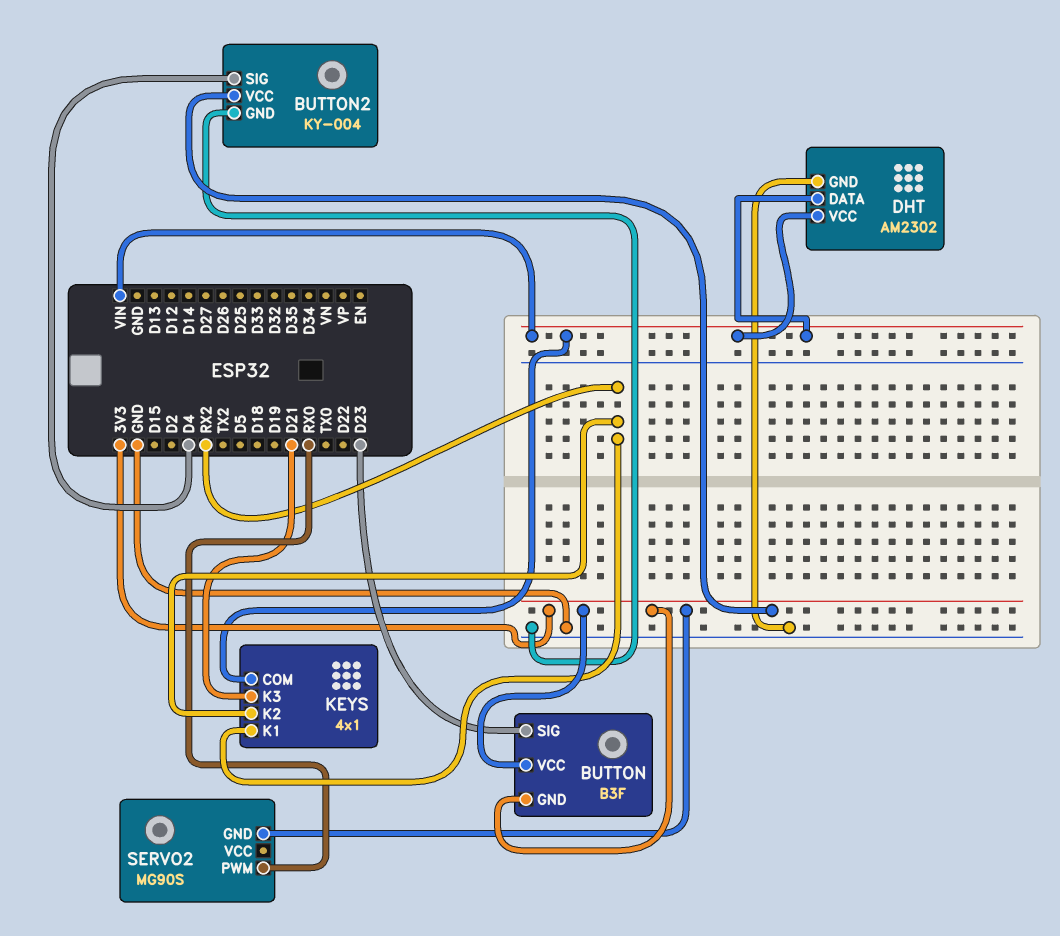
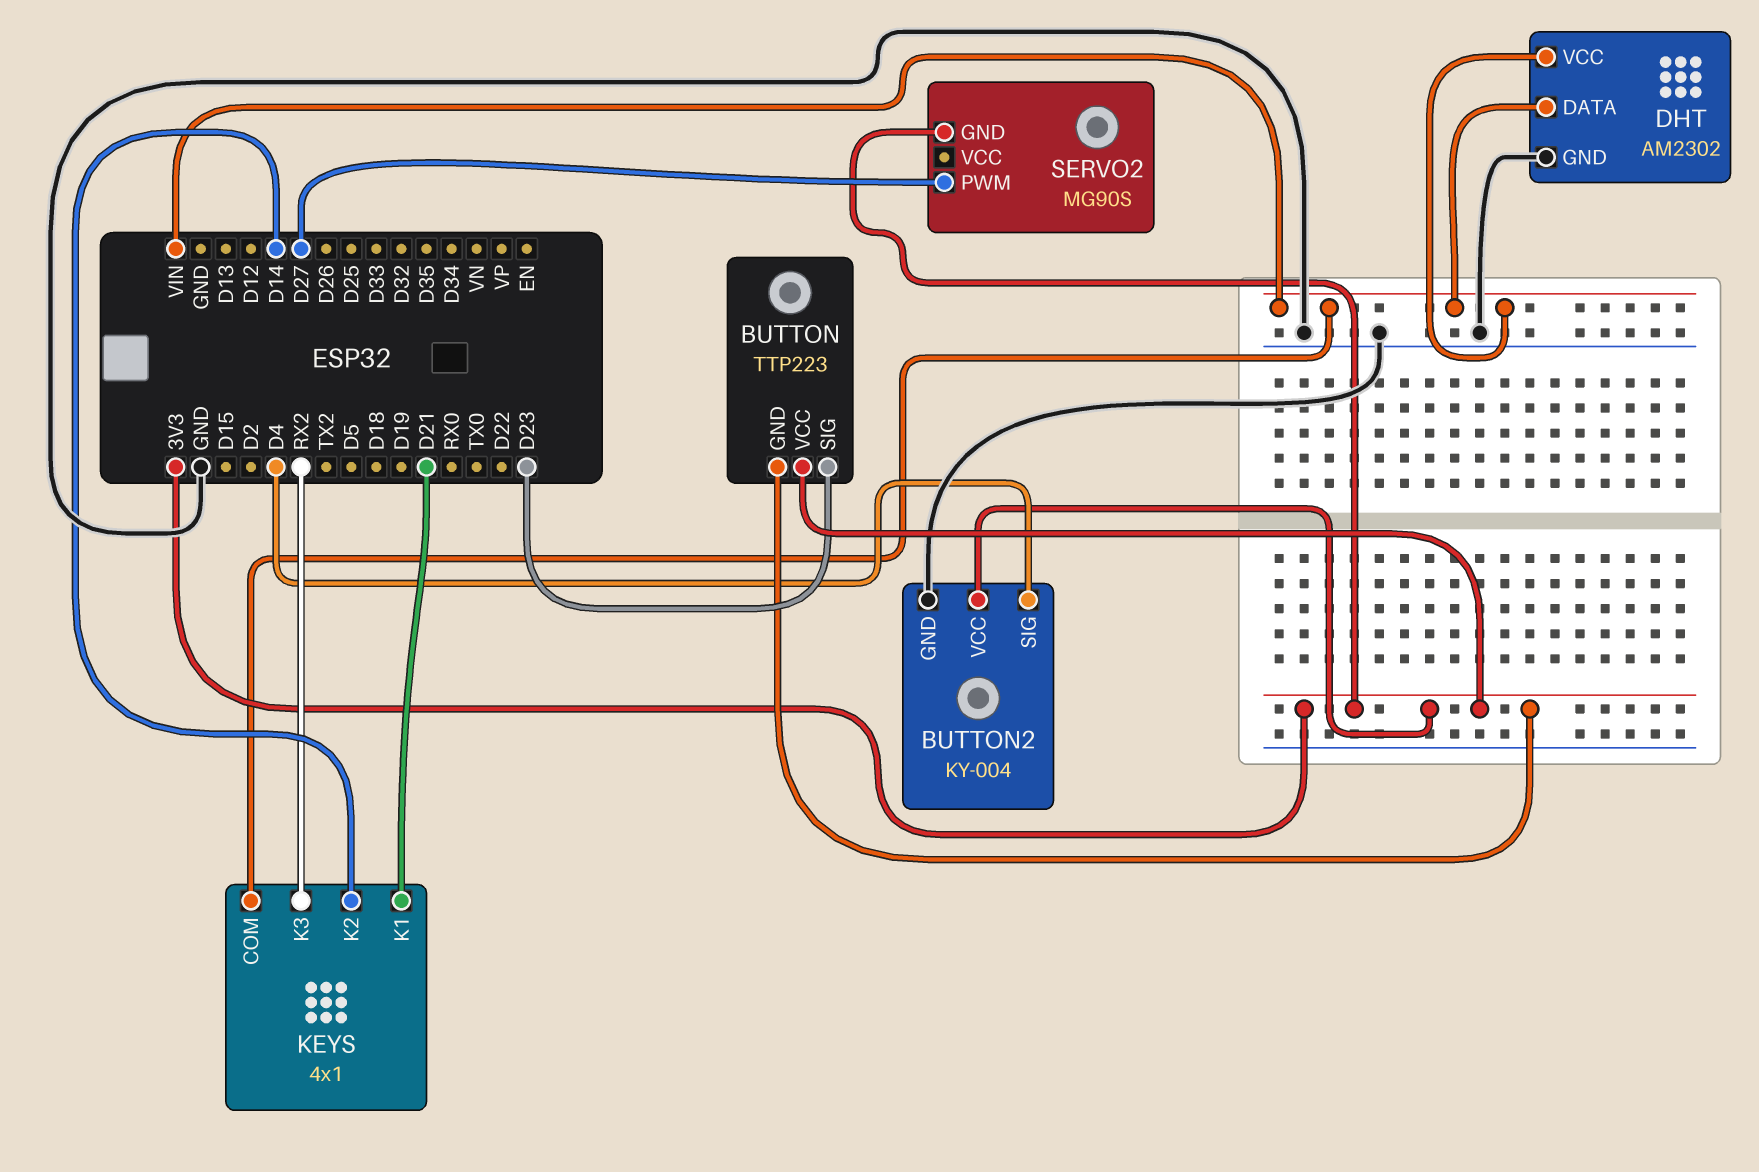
BUTTON: B3F -> TTP223
KEYS pin K1: RX2 -> D21
KEYS pin K2: RX2 -> D14
KEYS pin K3: D21 -> RX2
SERVO2 pin PWM: RX0 -> D27

